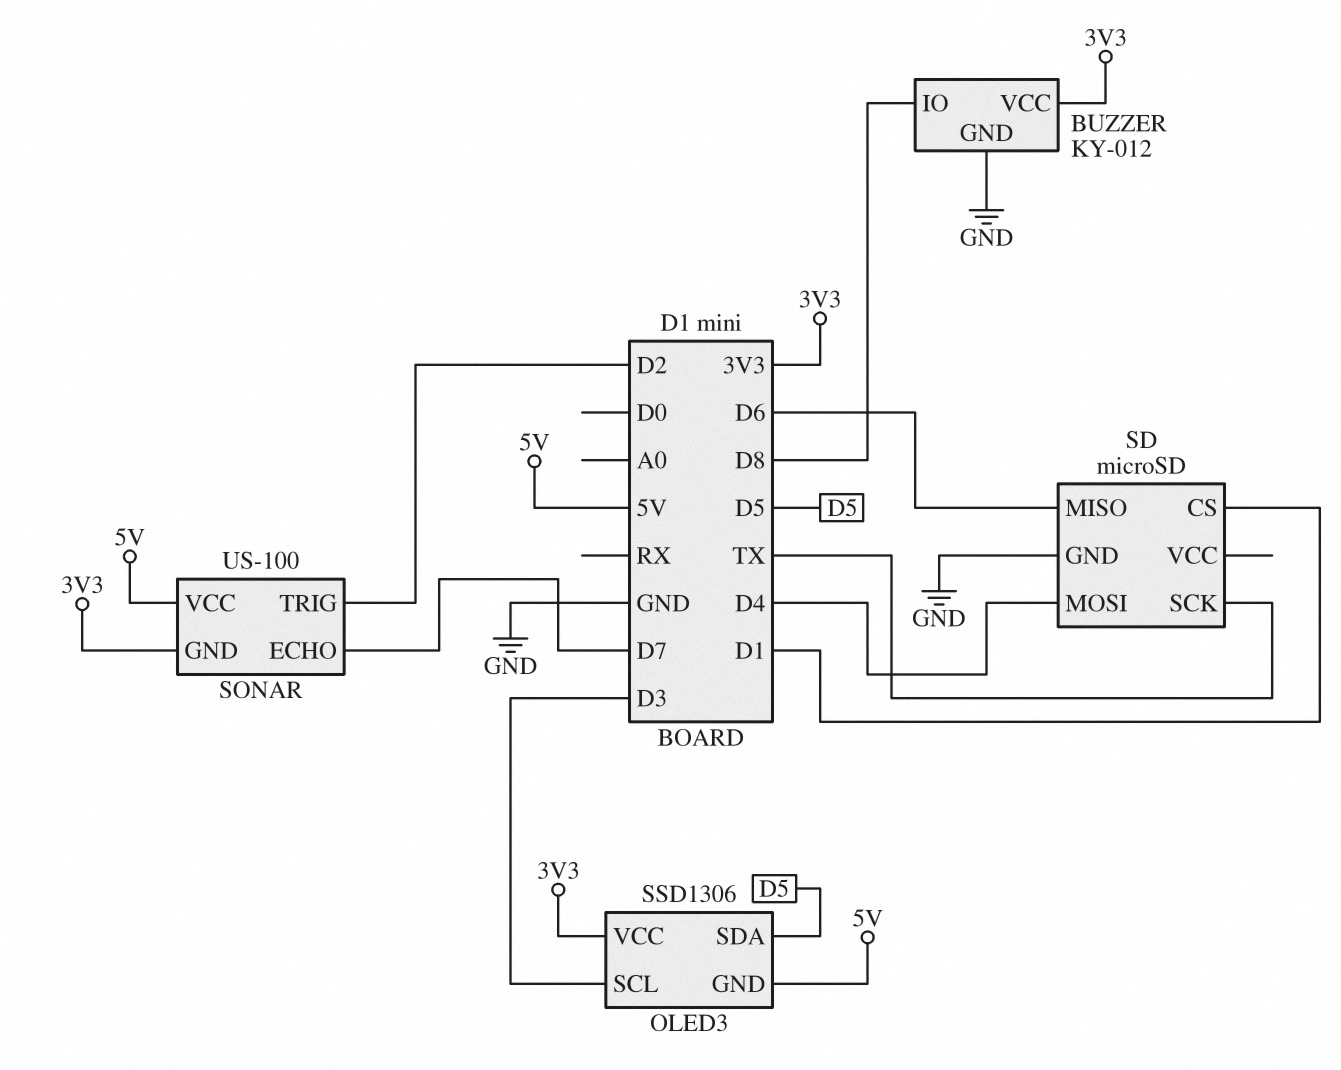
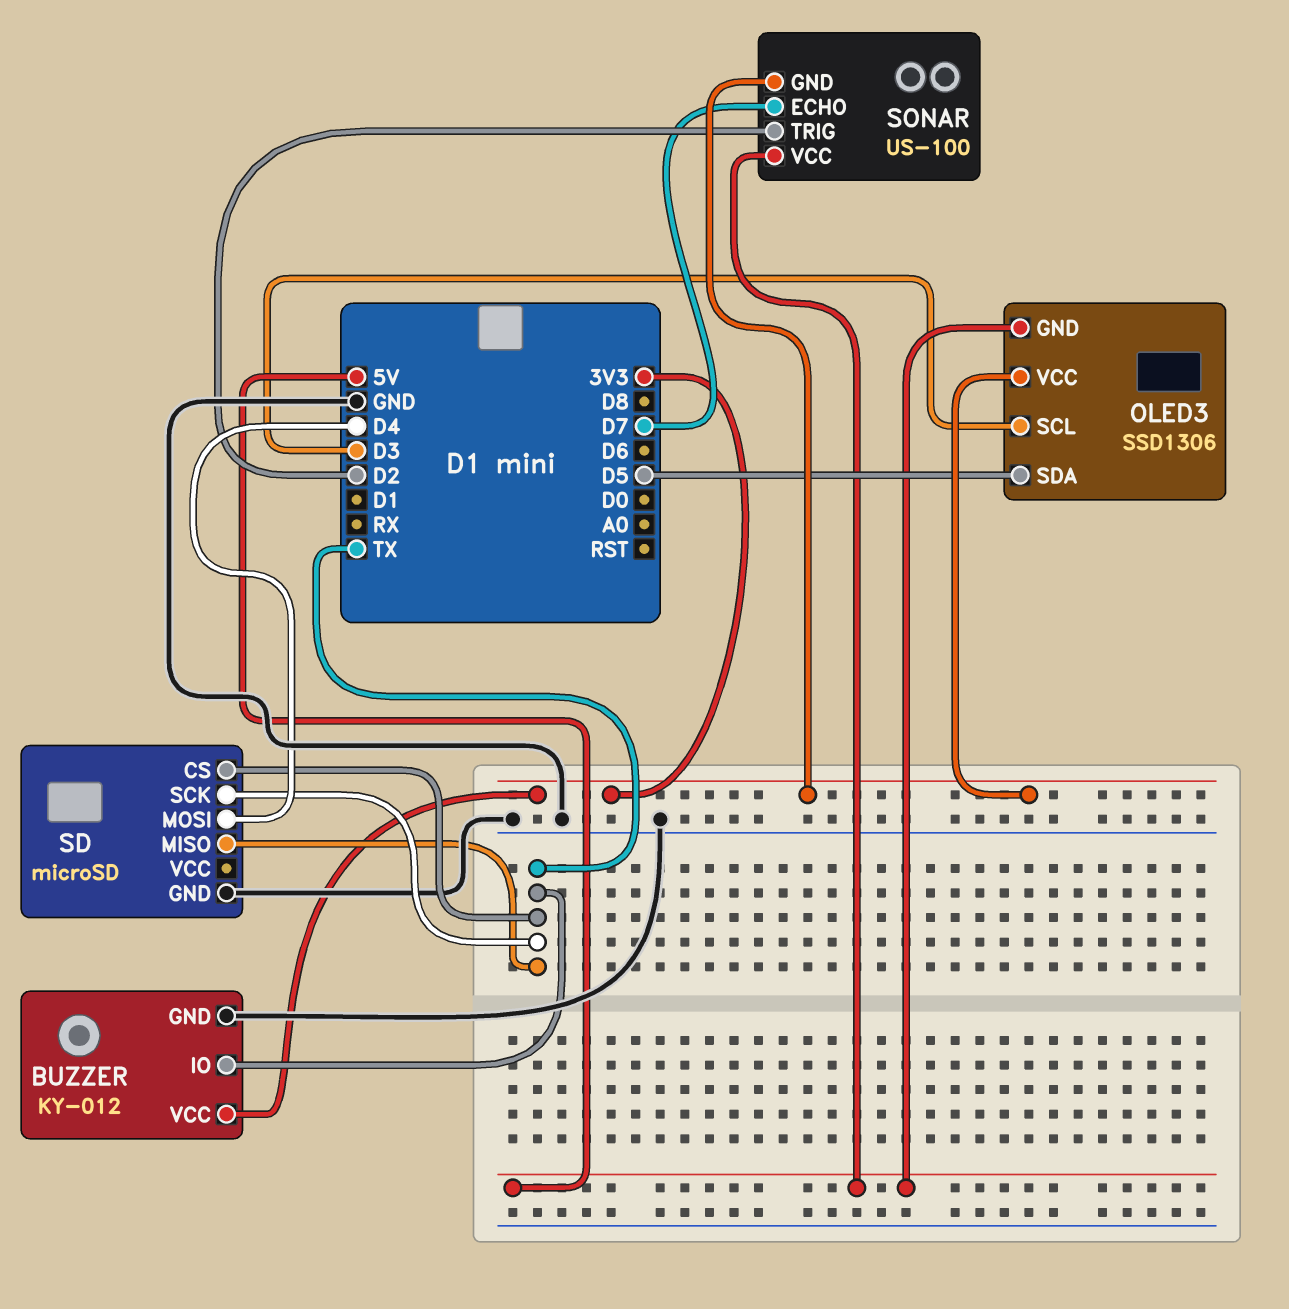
BUZZER pin IO: D8 -> TX
SD pin CS: D1 -> TX
SD pin MISO: D6 -> TX

